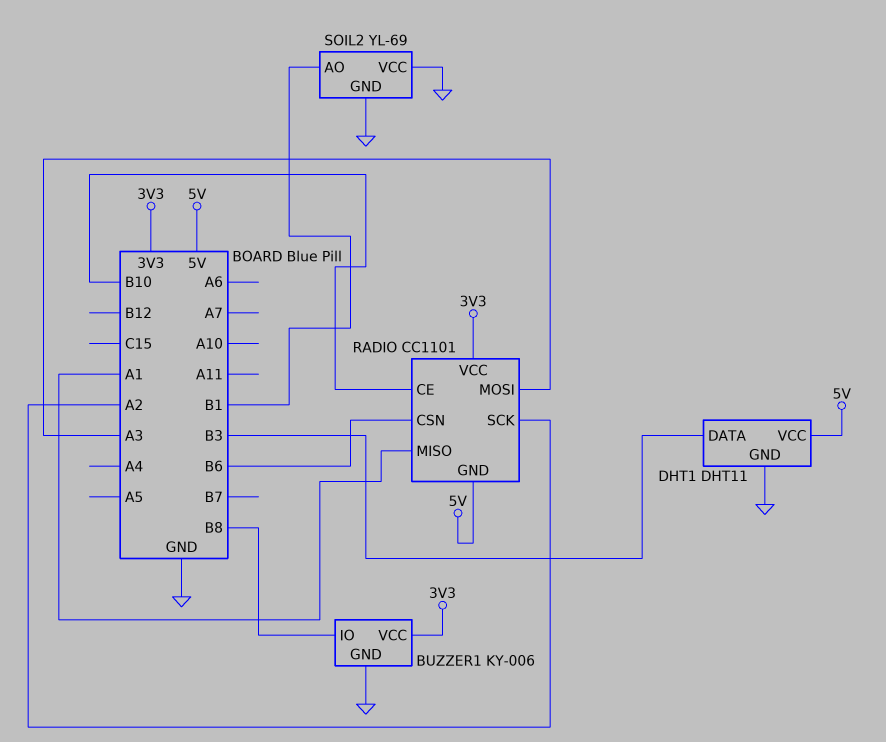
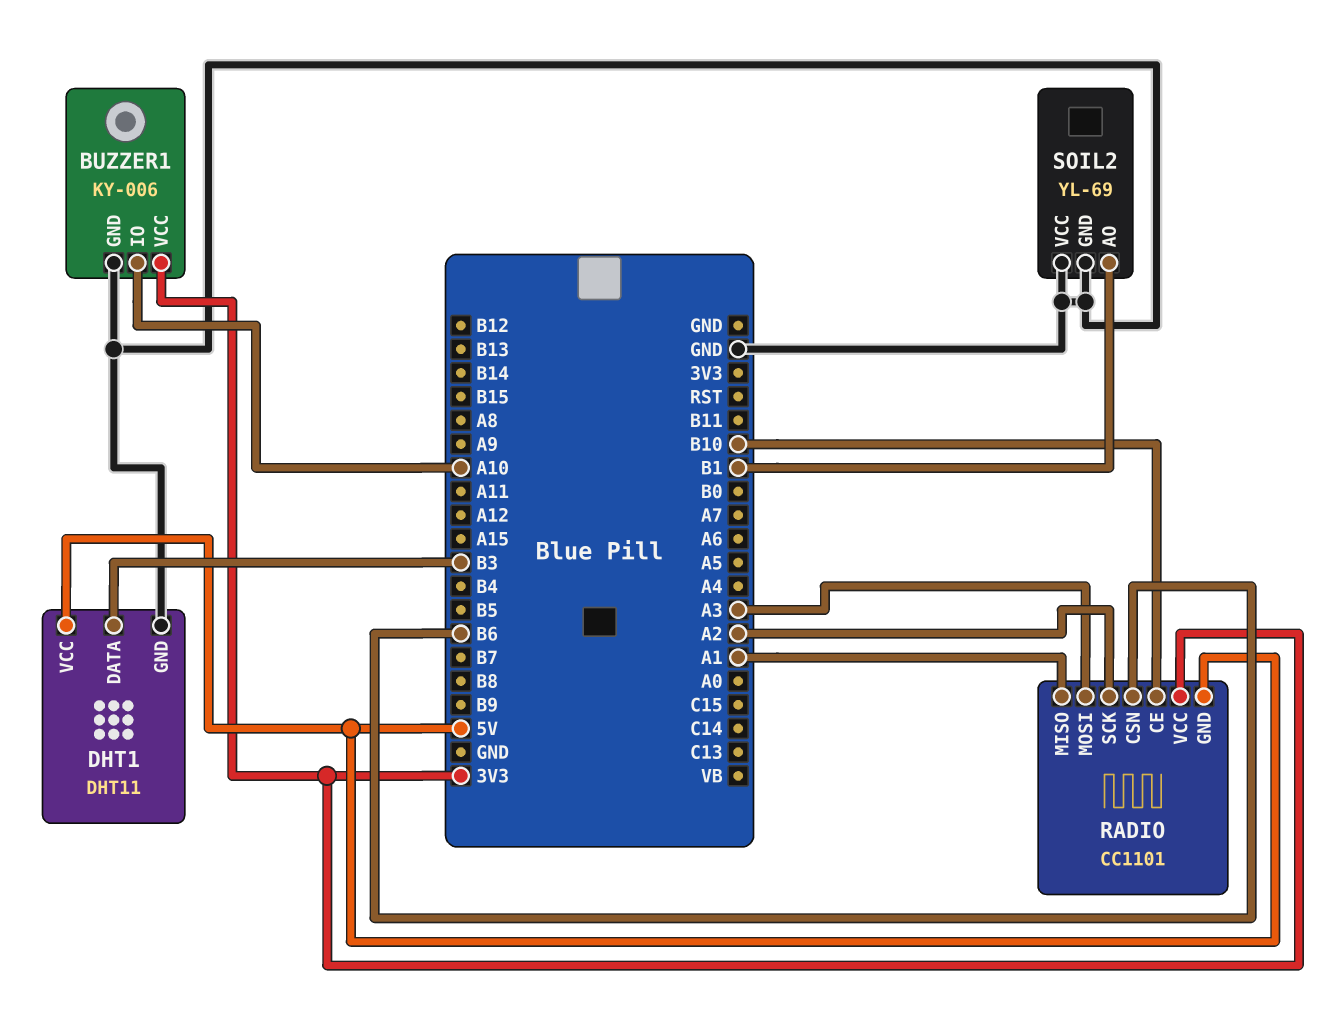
BUZZER1 pin IO: B8 -> A10

